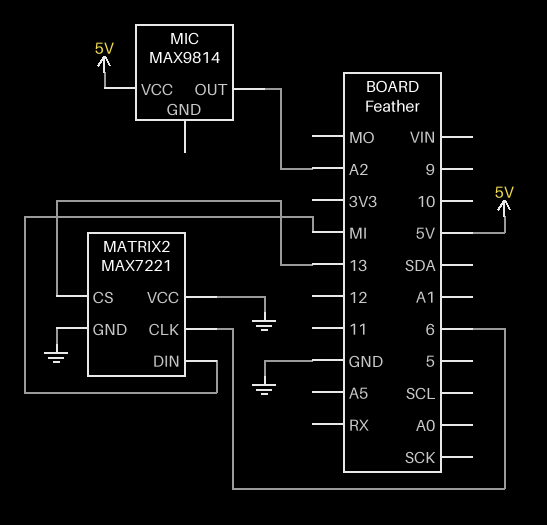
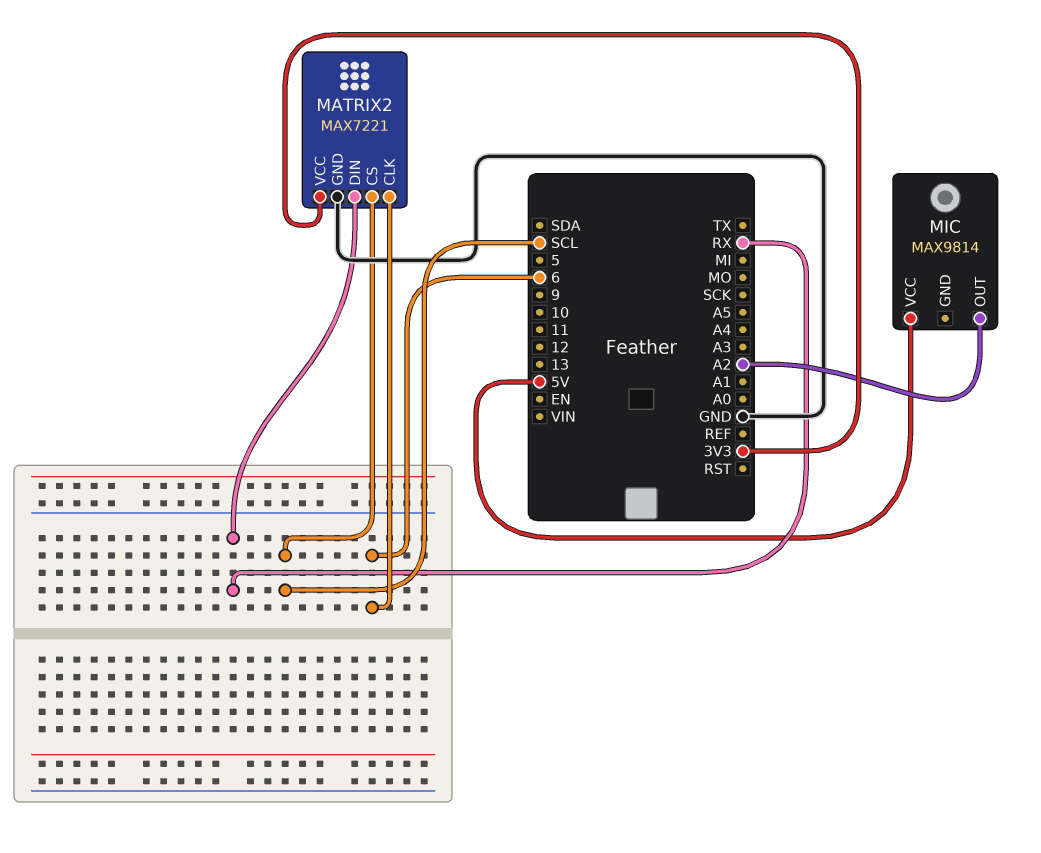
MATRIX2 pin CS: 13 -> SCL
MATRIX2 pin DIN: MI -> RX
MATRIX2 pin VCC: GND -> 3V3

